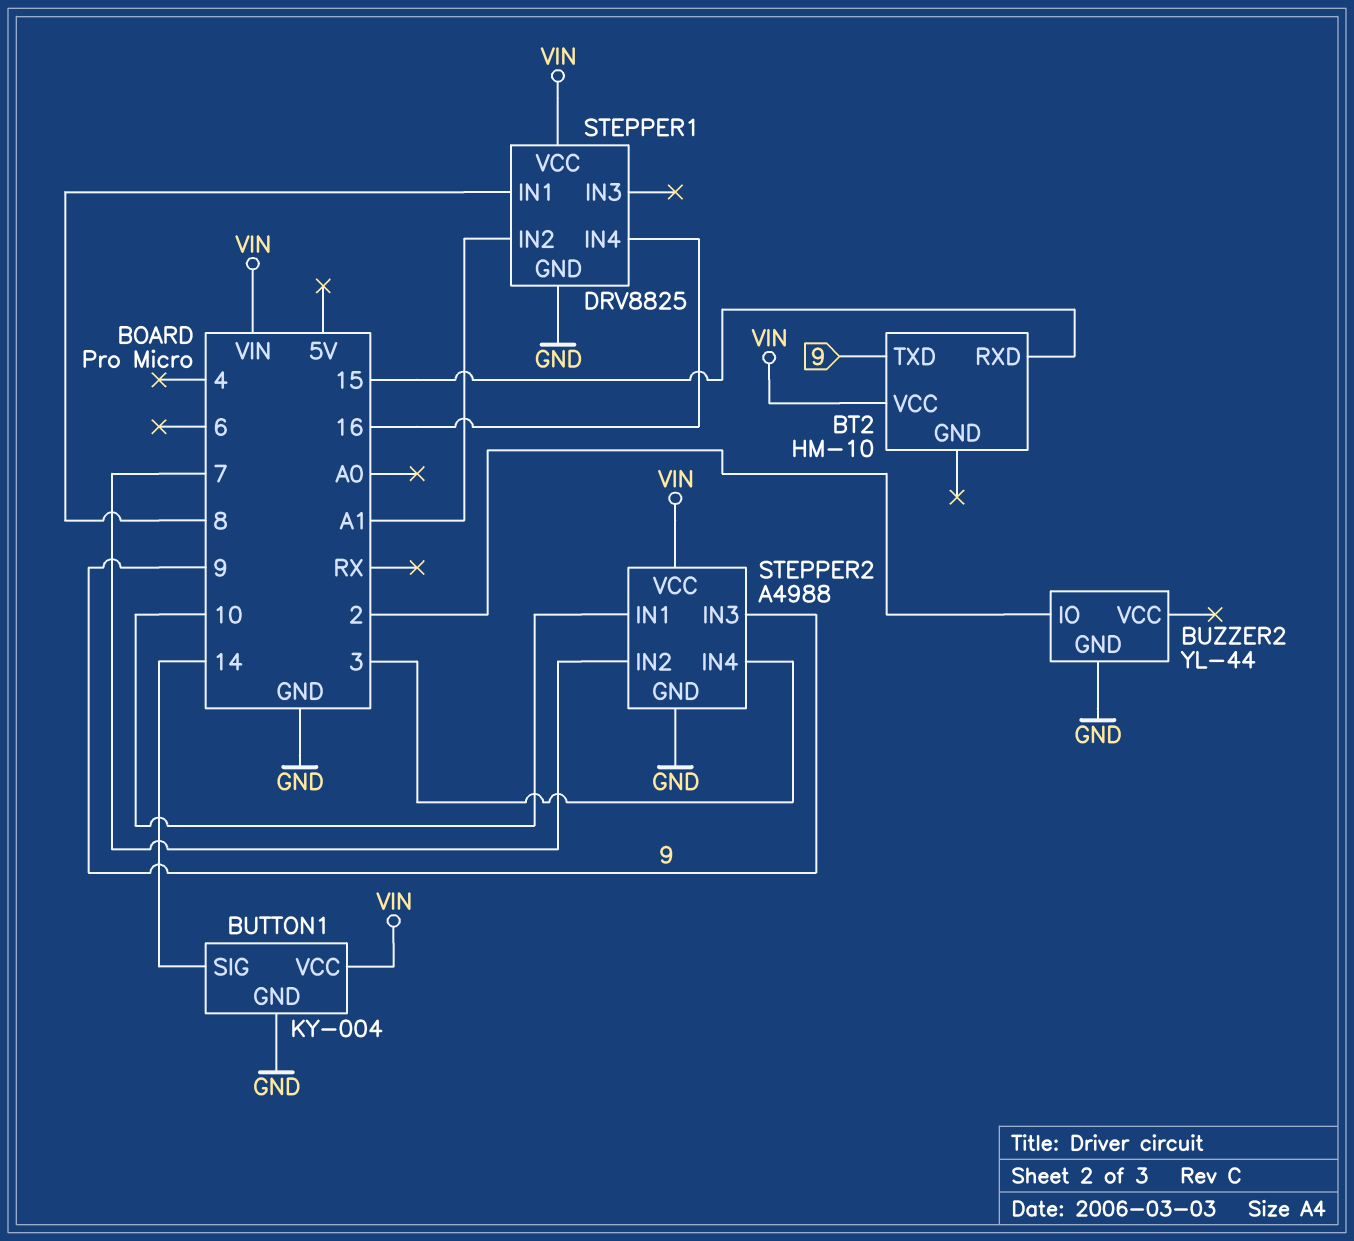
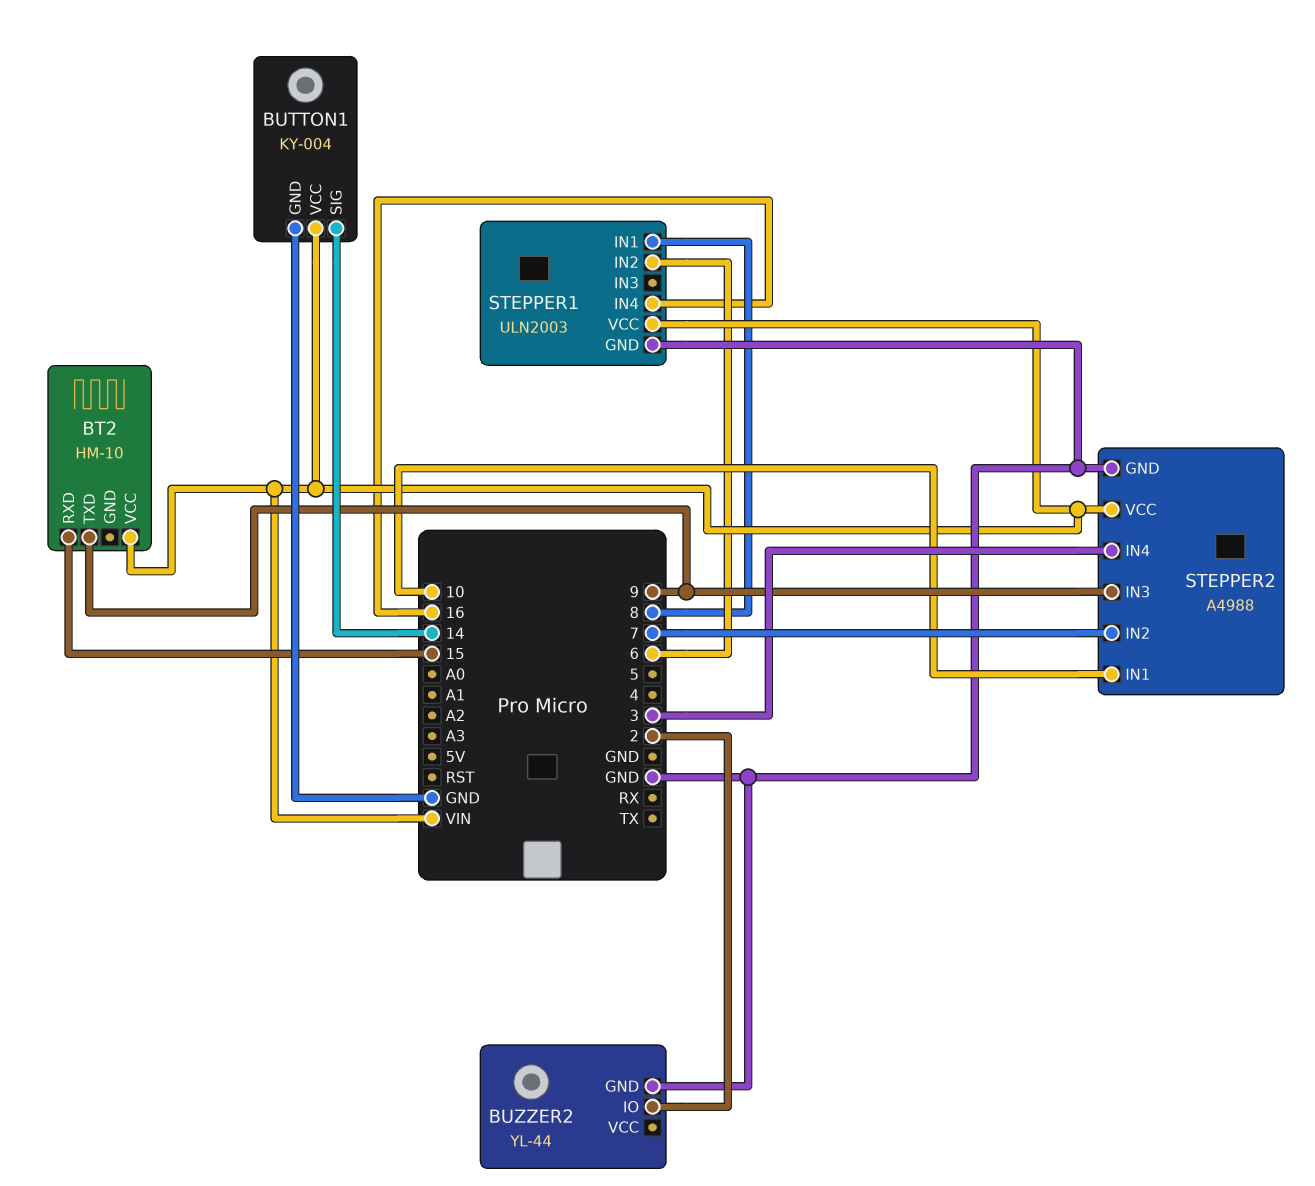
STEPPER1: DRV8825 -> ULN2003
STEPPER1 pin IN2: A1 -> 6

